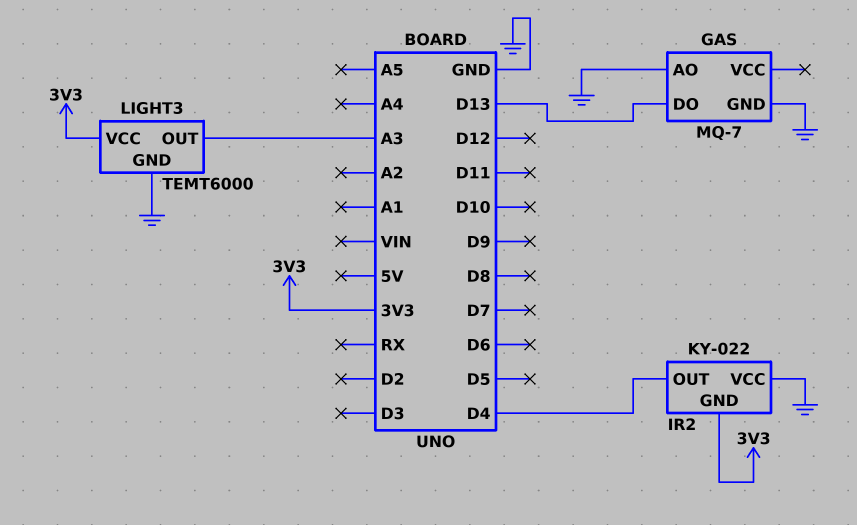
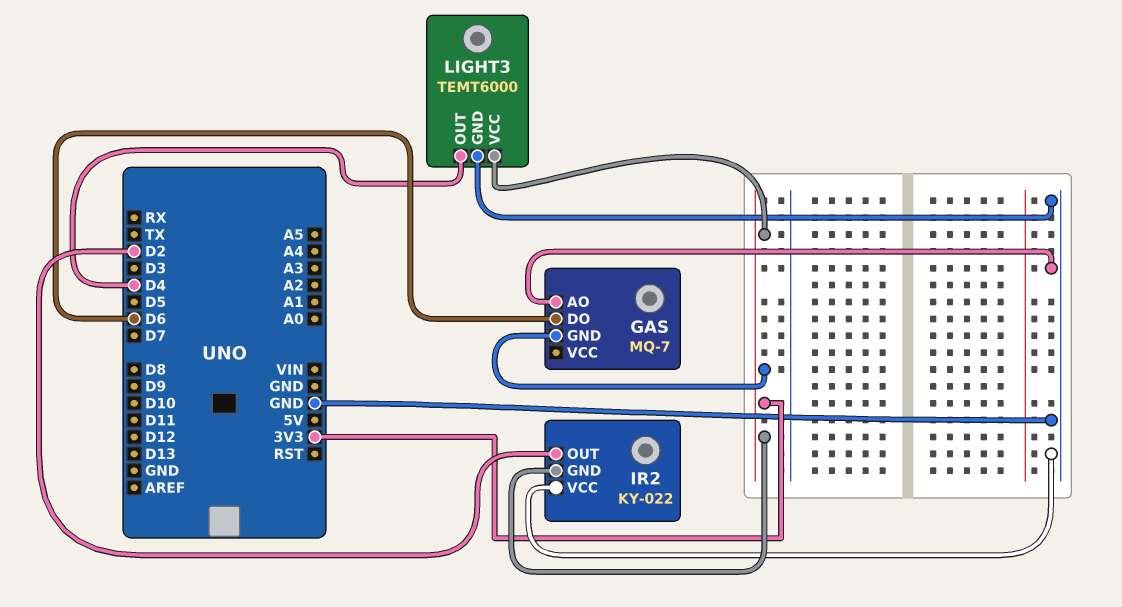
GAS pin DO: D13 -> D6
GAS pin GND: GND -> 3V3
IR2 pin OUT: D4 -> D2
LIGHT3 pin OUT: A3 -> D4

